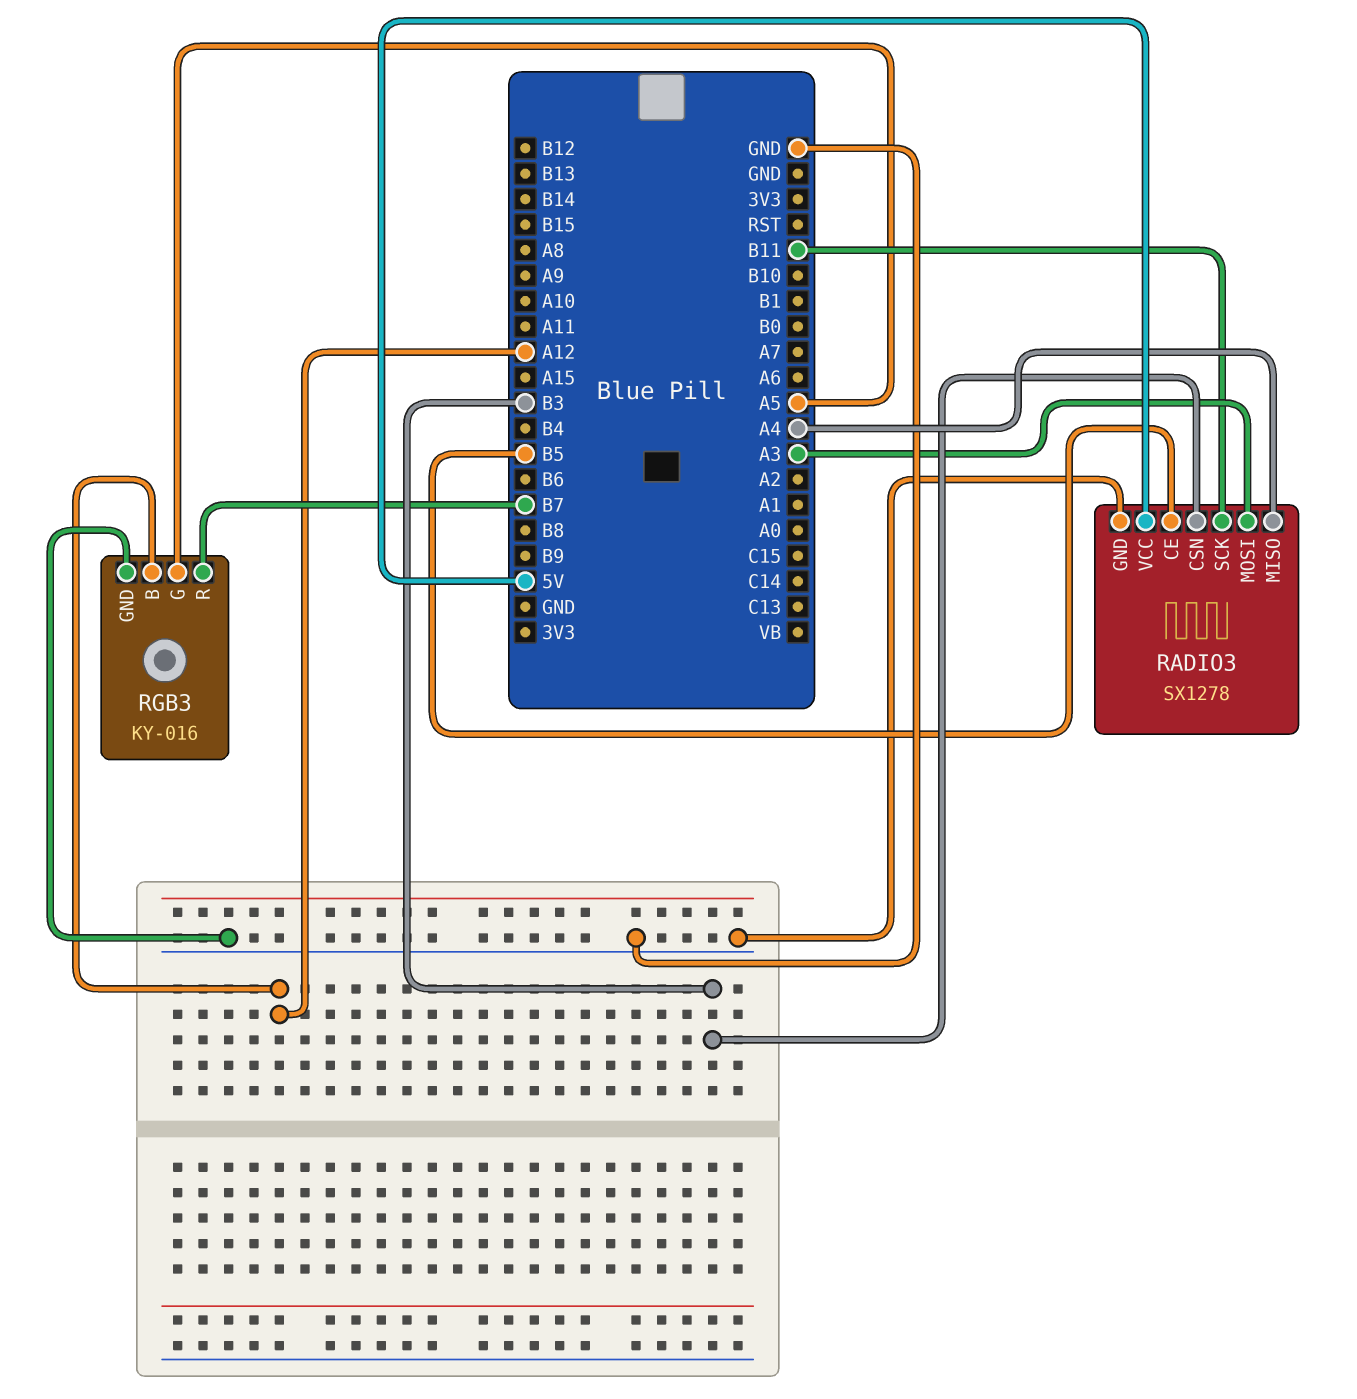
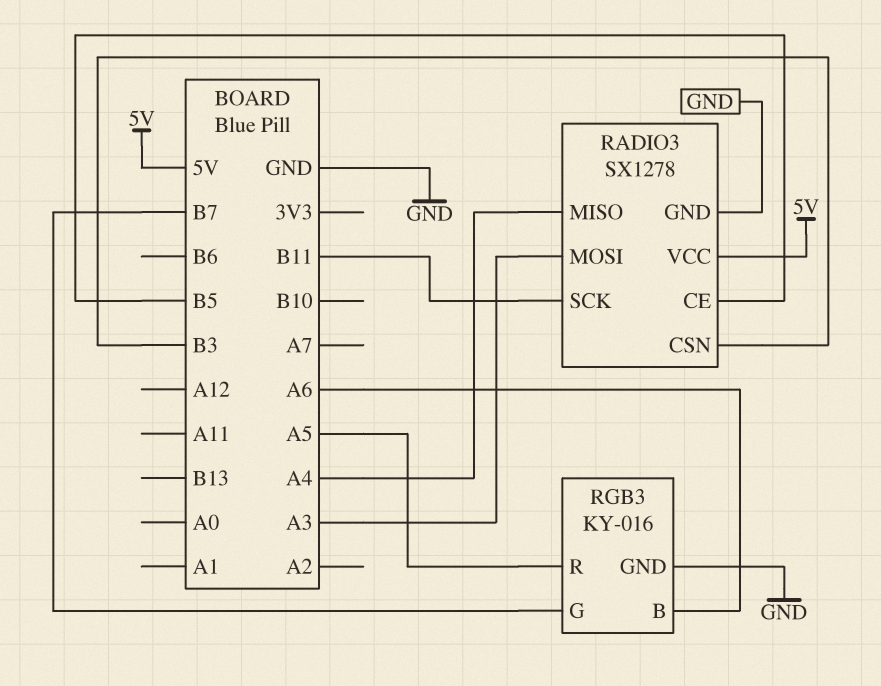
RGB3 pin B: A12 -> A6
RGB3 pin G: A5 -> B7
RGB3 pin R: B7 -> A5

